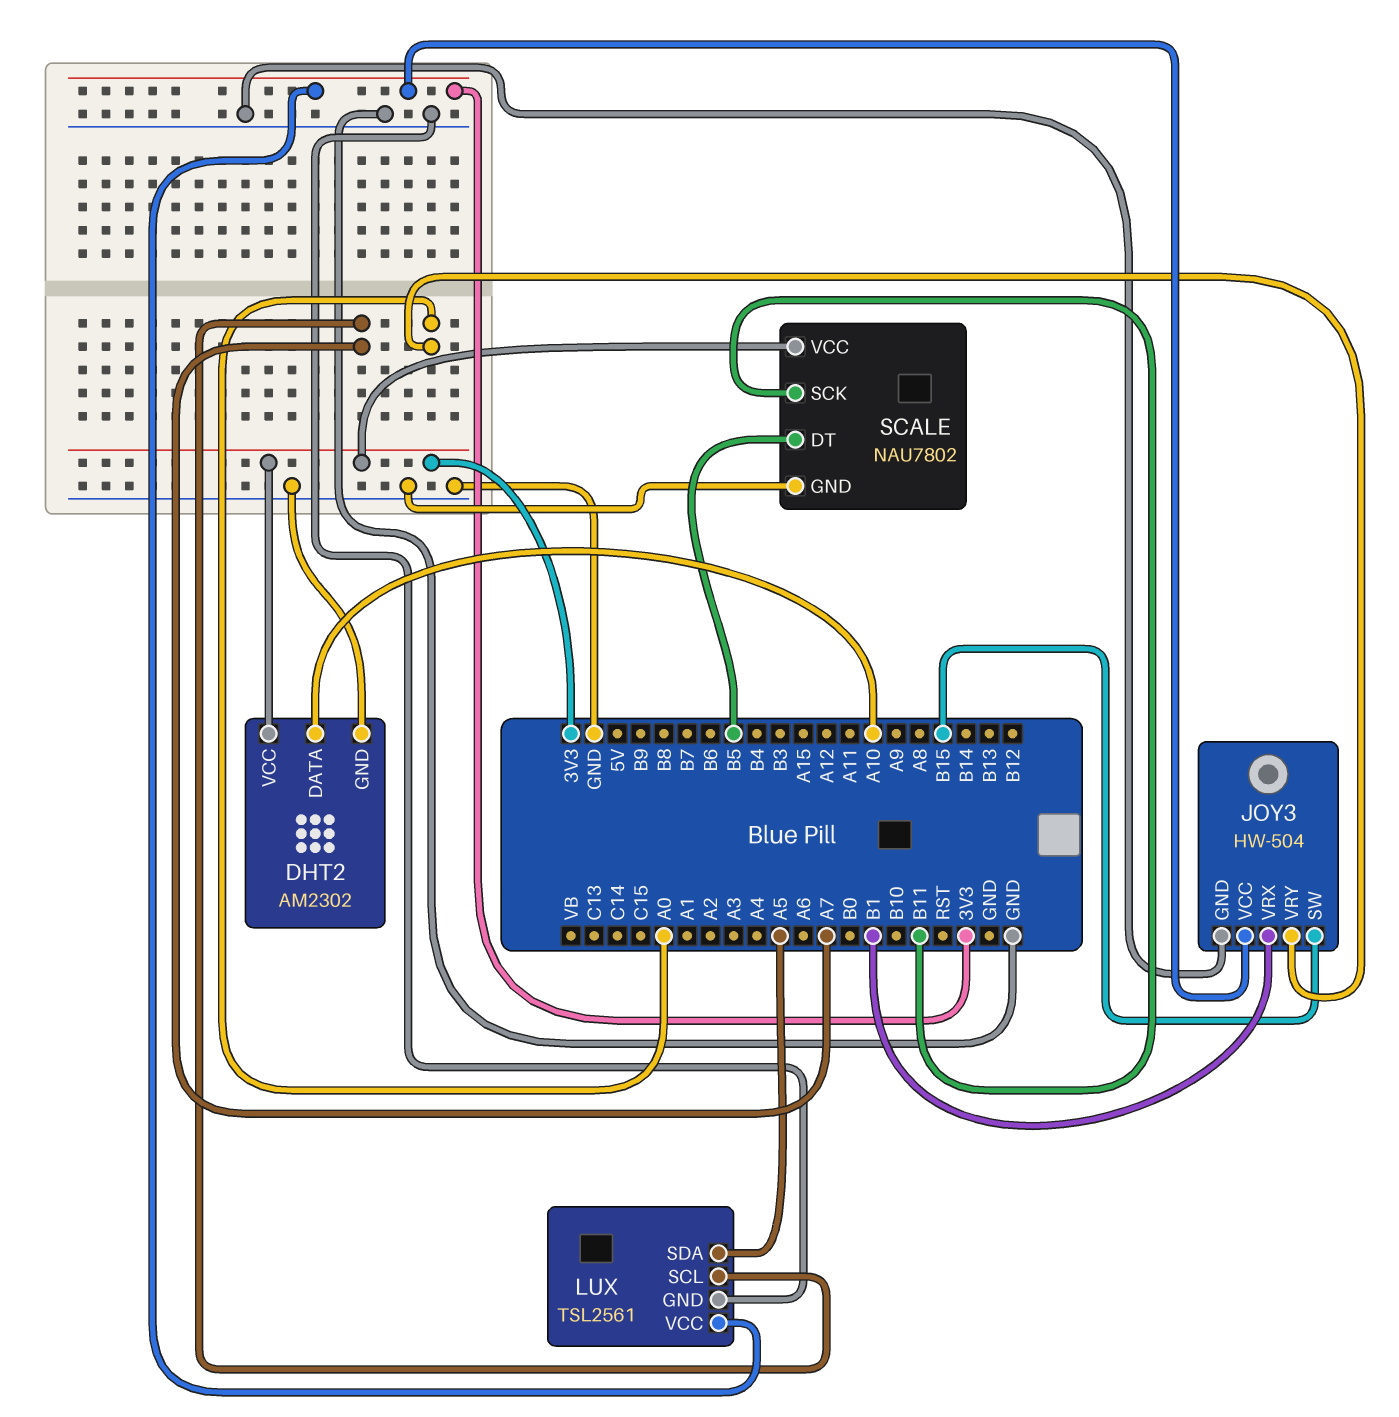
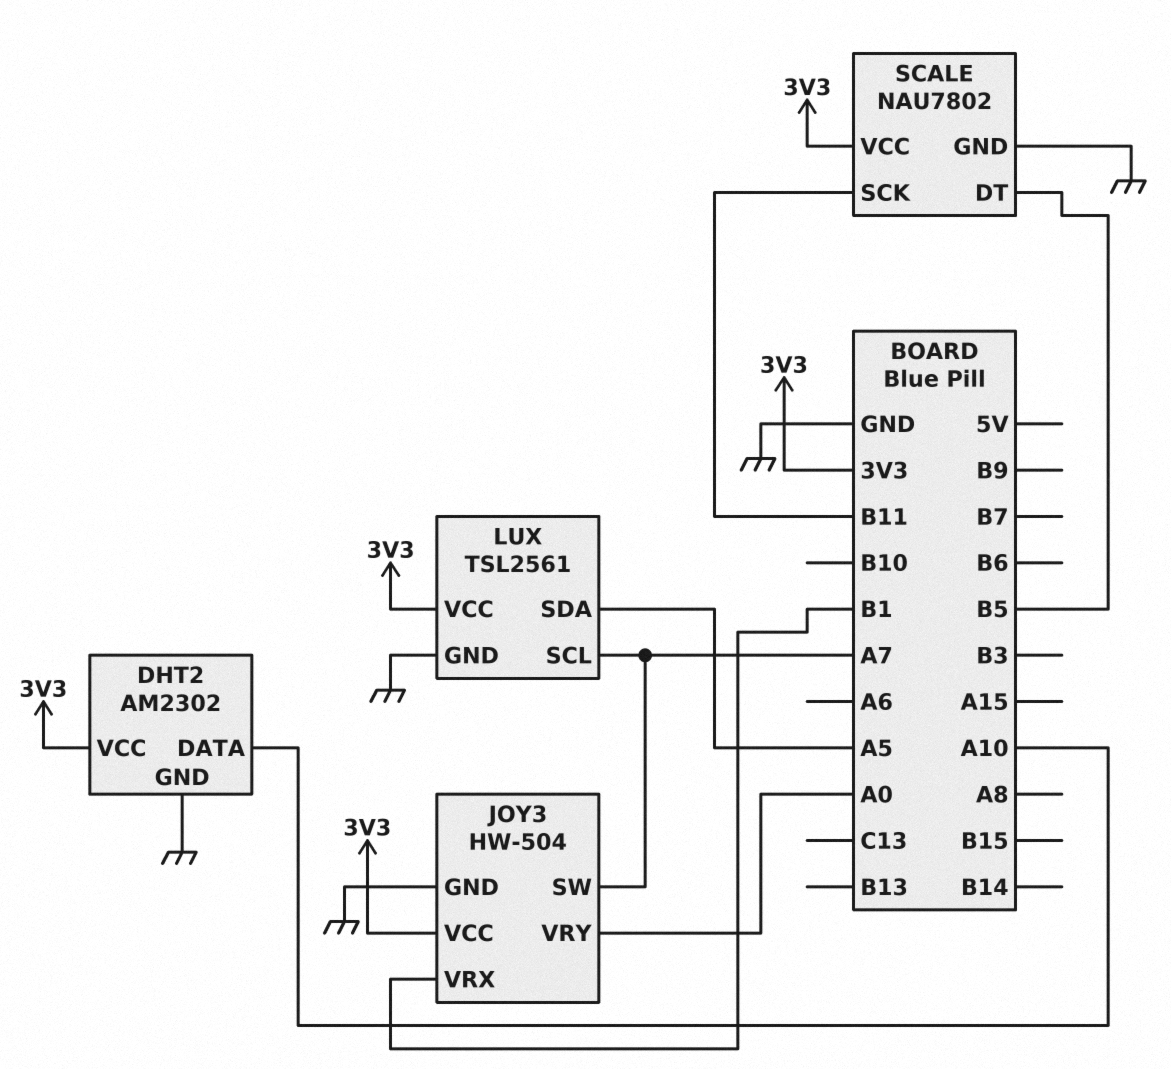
JOY3 pin SW: B15 -> A7

